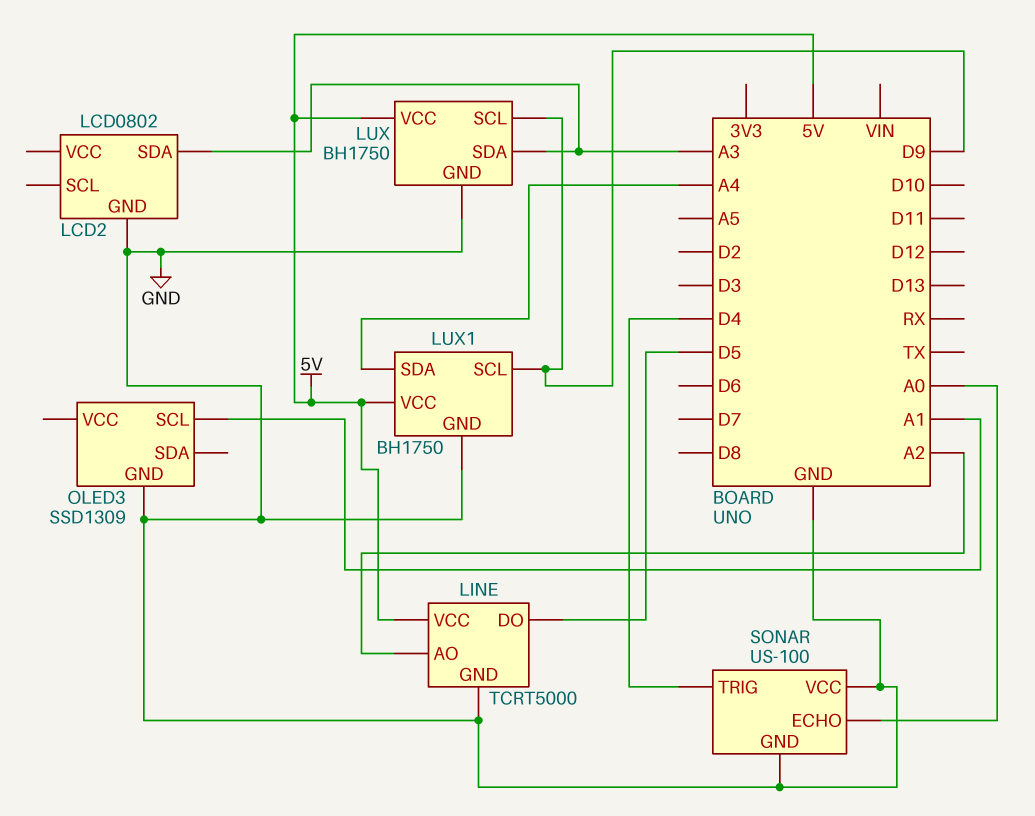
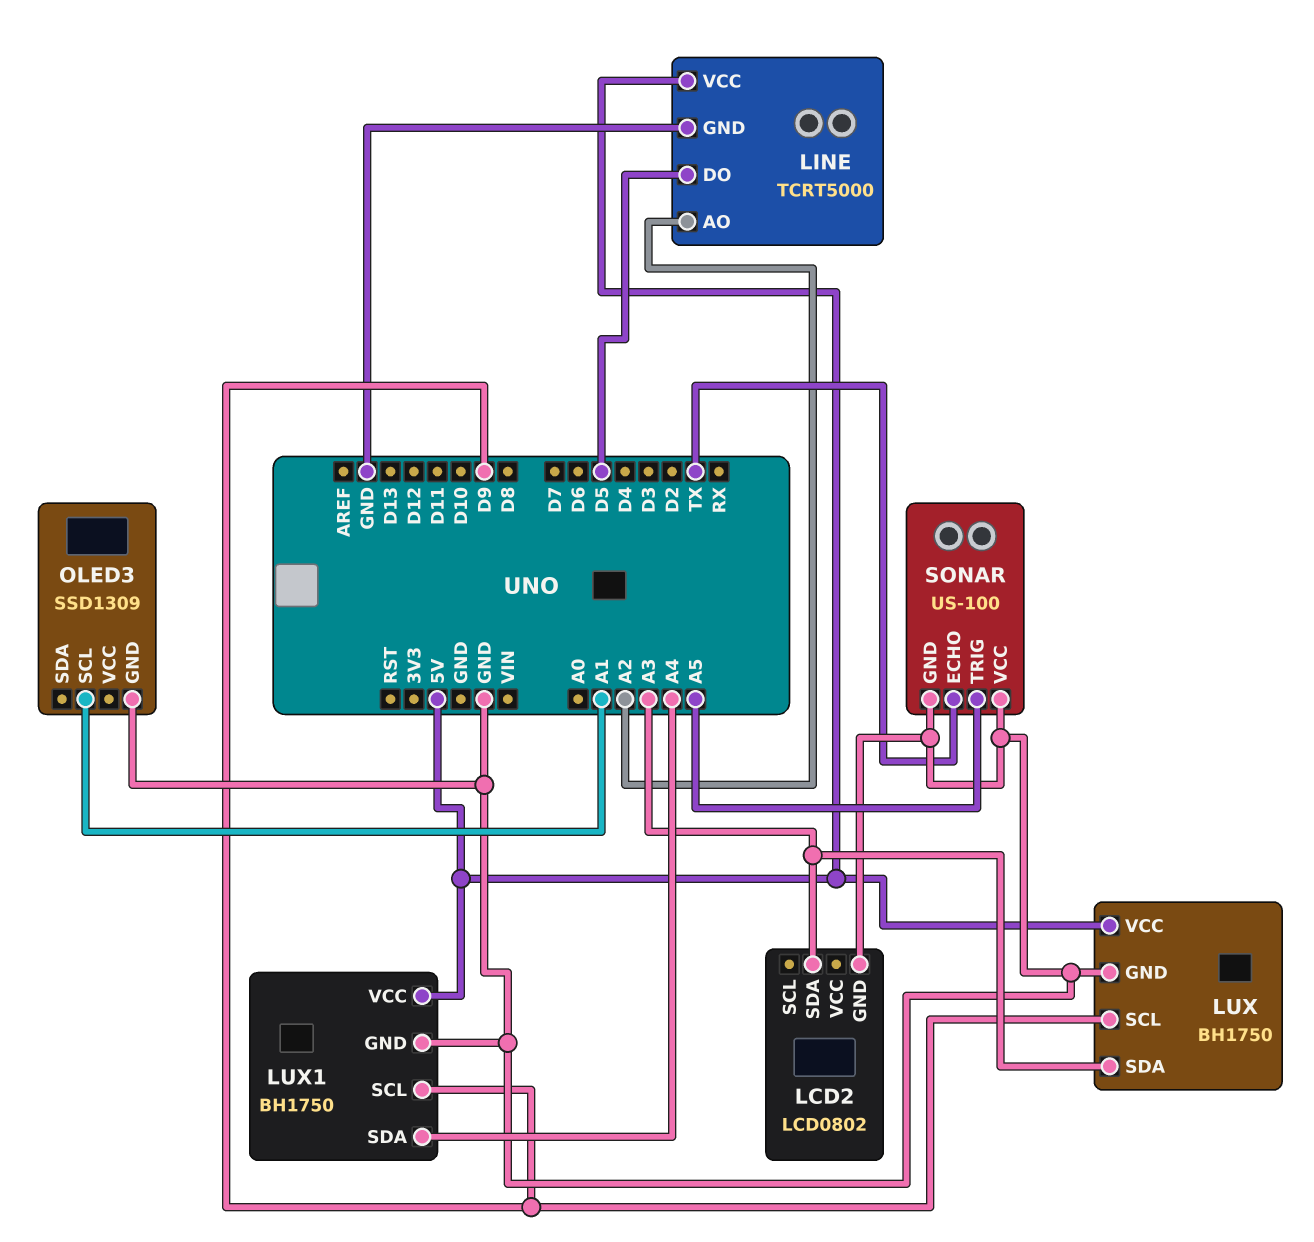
SONAR pin ECHO: A0 -> TX
SONAR pin TRIG: D4 -> A5

